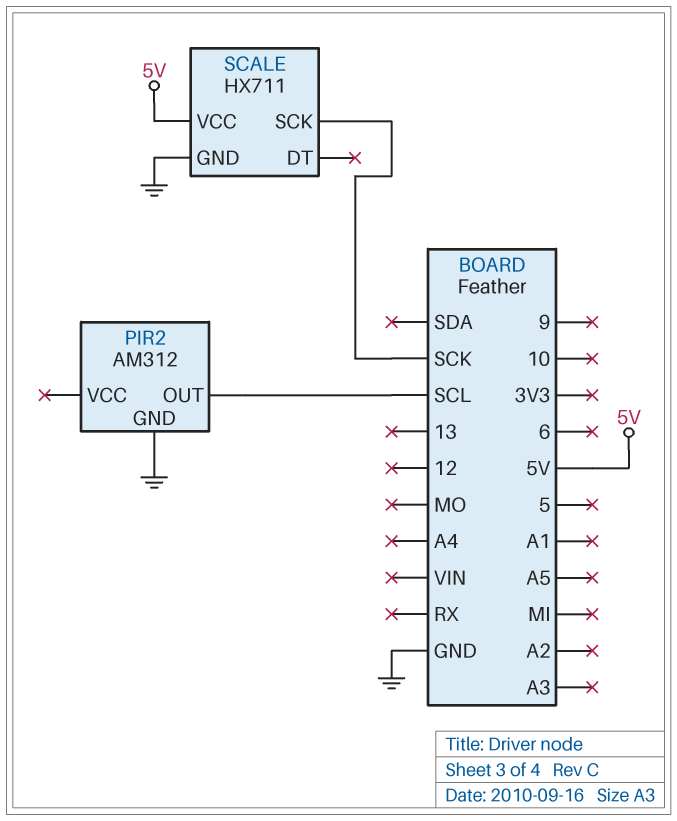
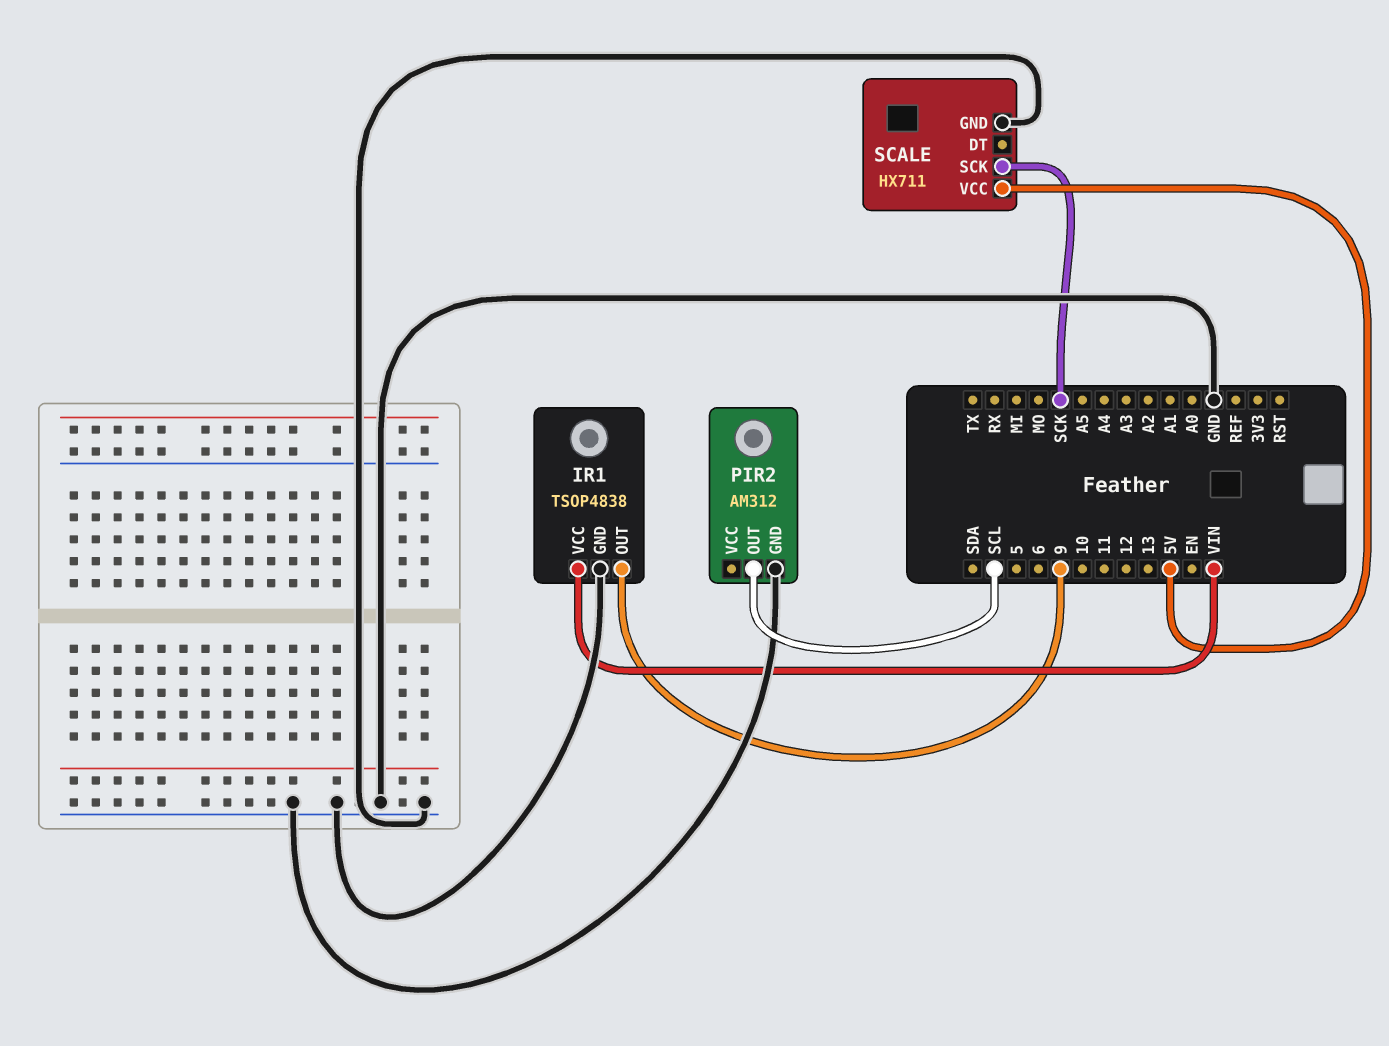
IR1: none -> TSOP4838
IR1 pin GND: none -> GND
IR1 pin OUT: none -> 9
IR1 pin VCC: none -> VIN

